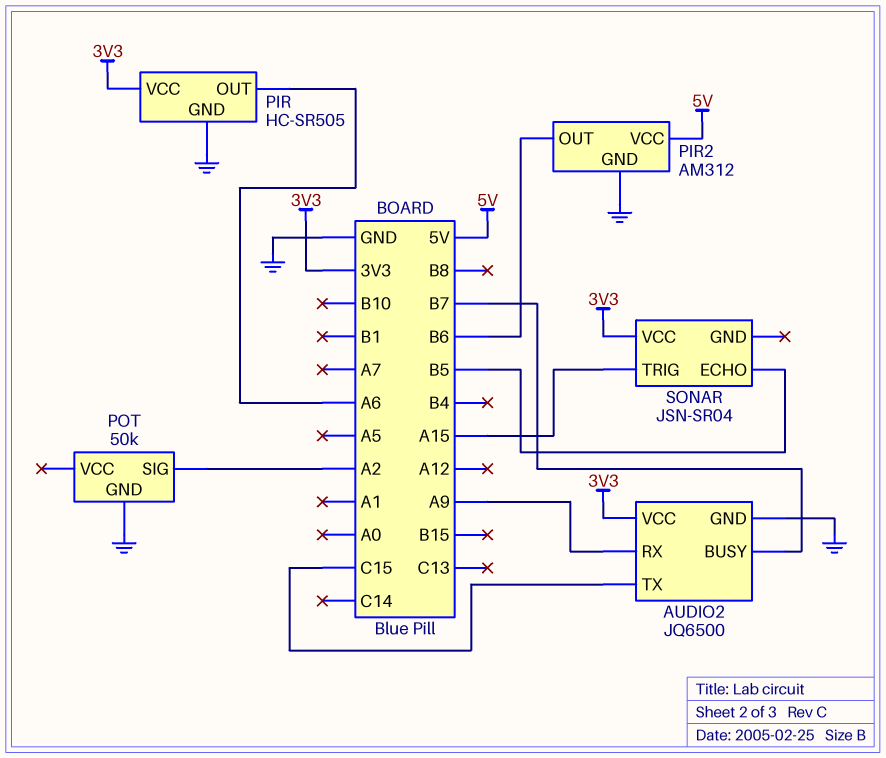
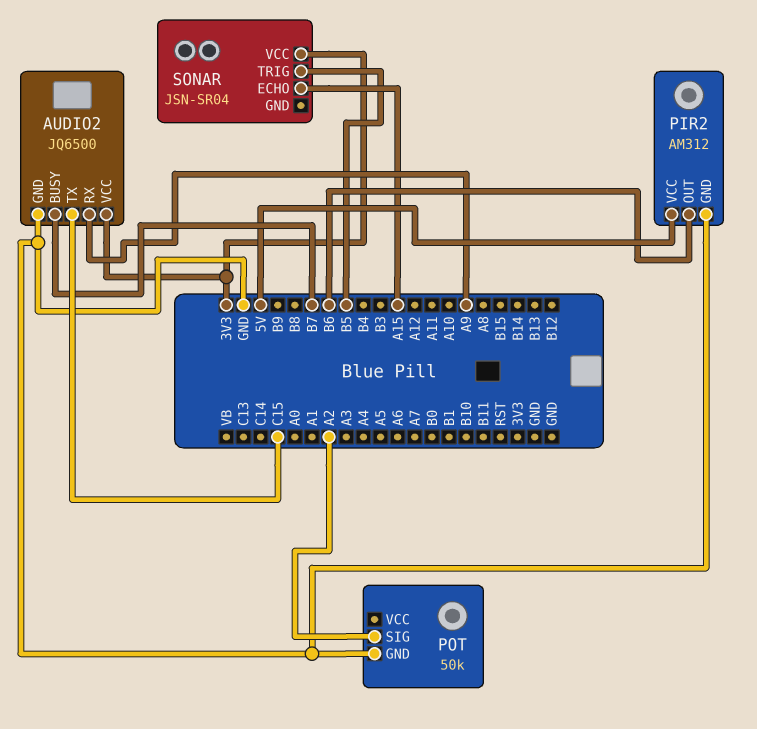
PIR: HC-SR505 -> none
PIR pin GND: GND -> none
PIR pin OUT: A6 -> none
PIR pin VCC: 3V3 -> none
SONAR pin ECHO: B5 -> A15
SONAR pin TRIG: A15 -> B5

